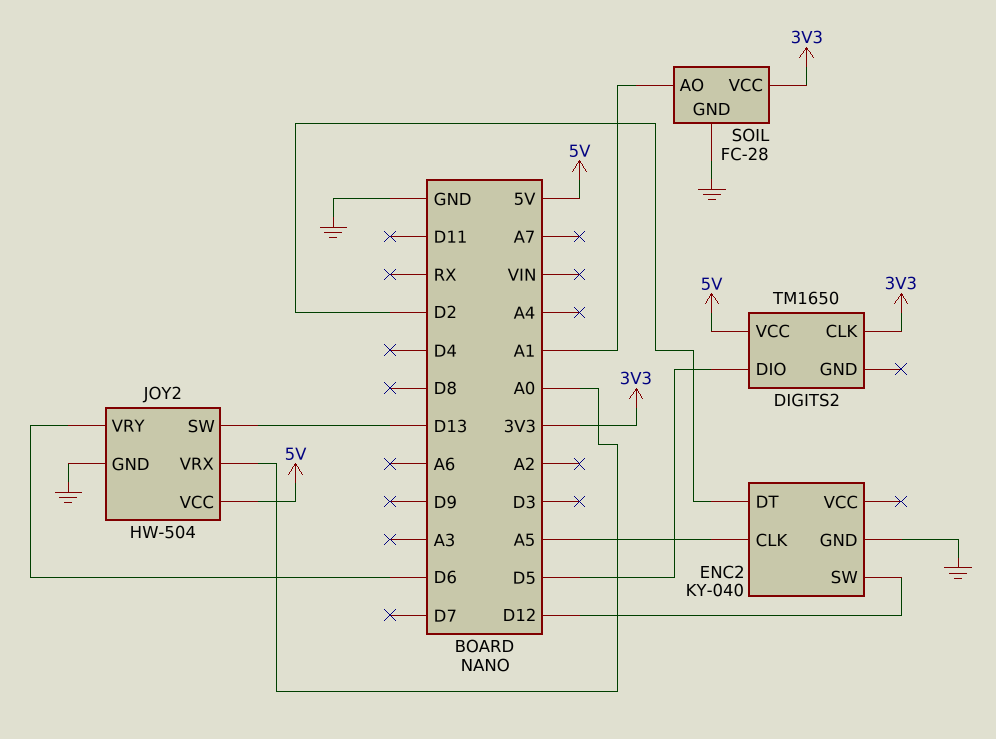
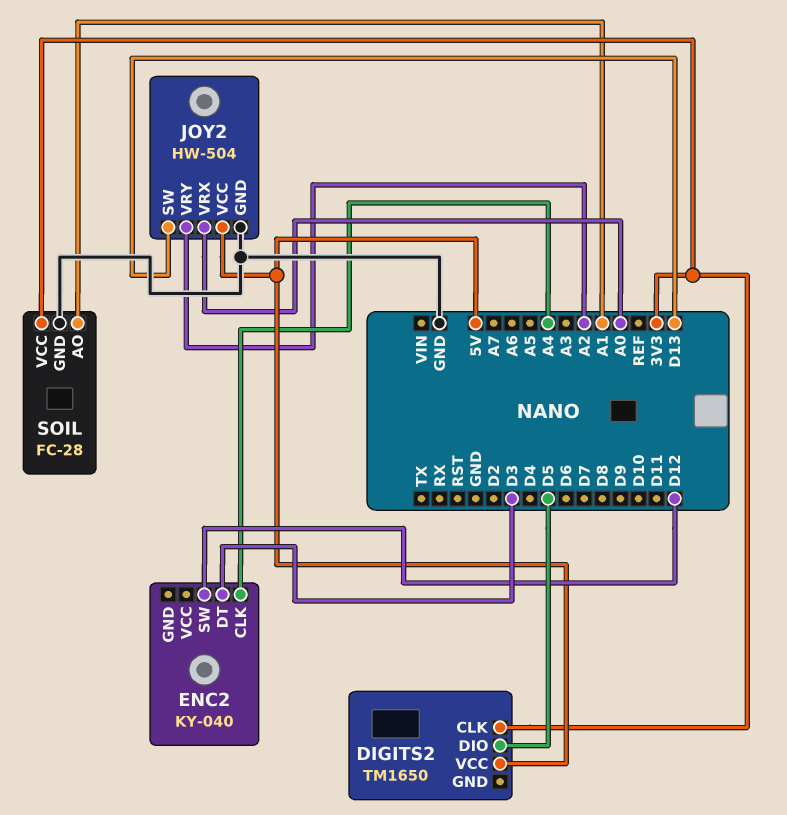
ENC2 pin CLK: A5 -> A4
ENC2 pin DT: D2 -> D3
ENC2 pin GND: GND -> none
JOY2 pin VRY: D6 -> A2

